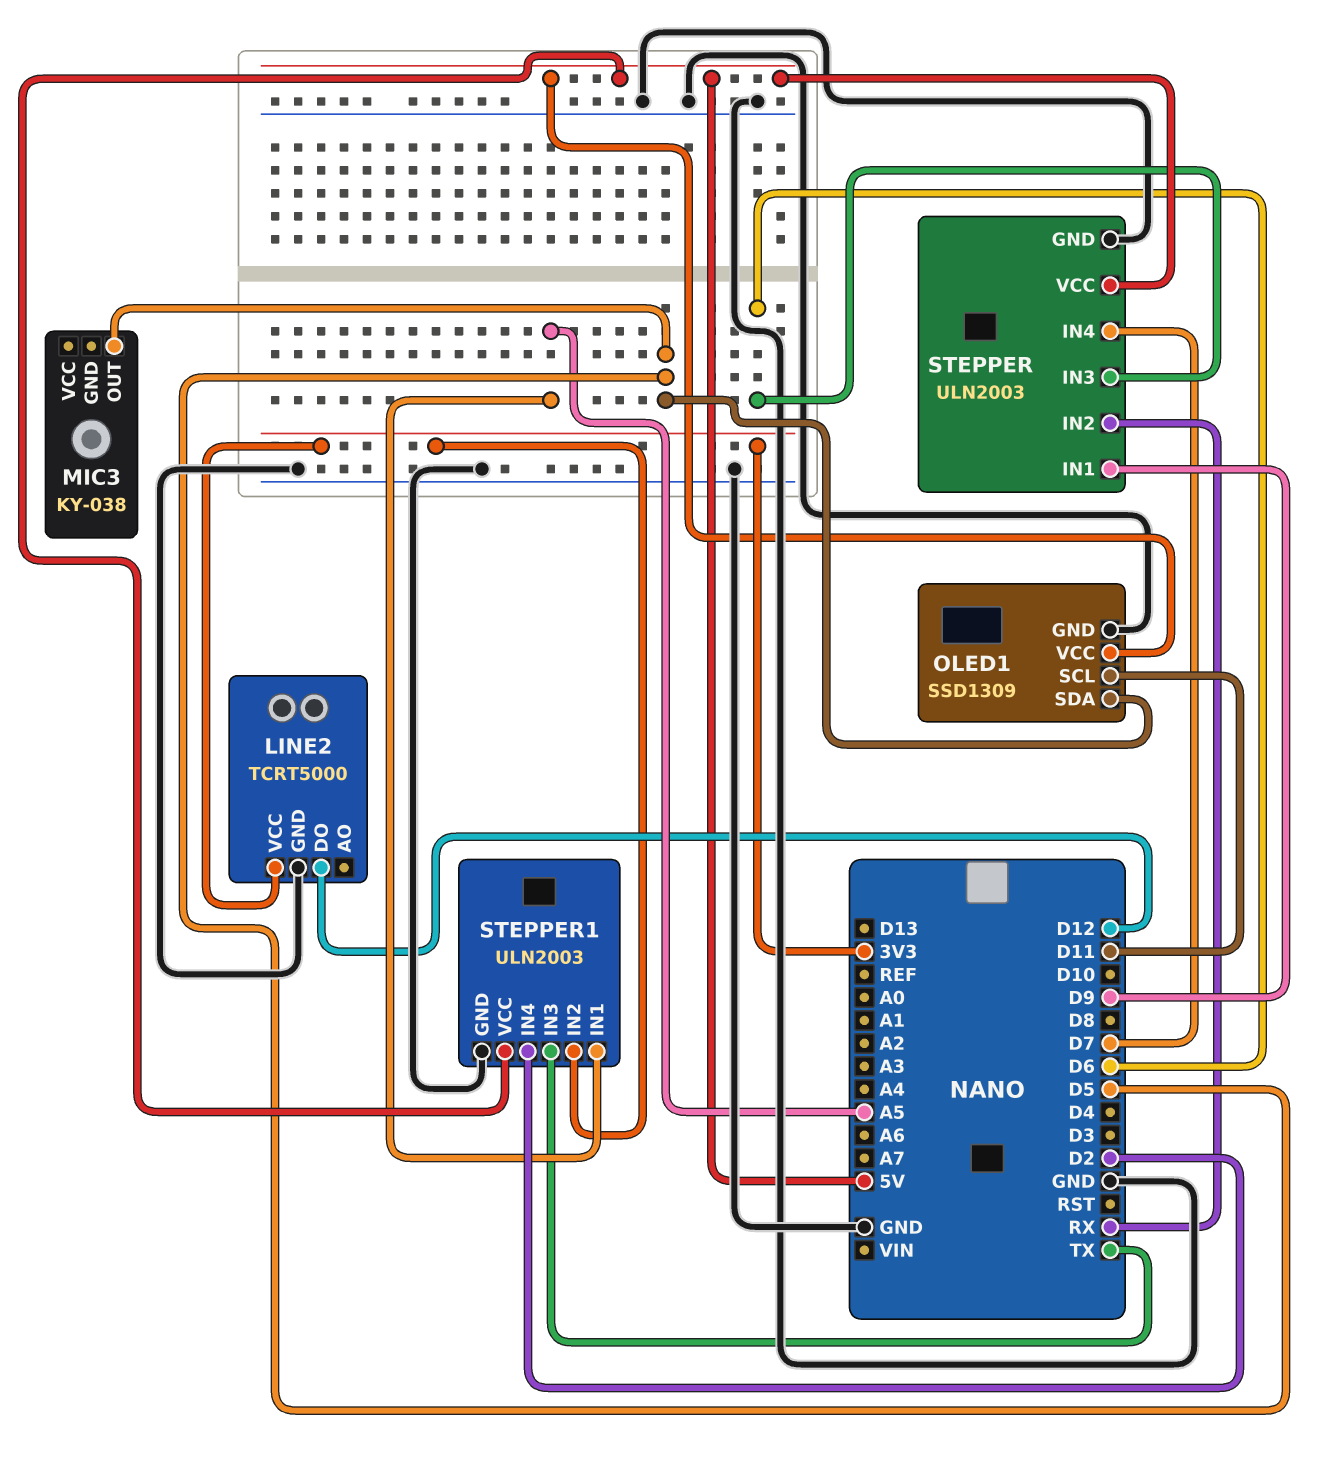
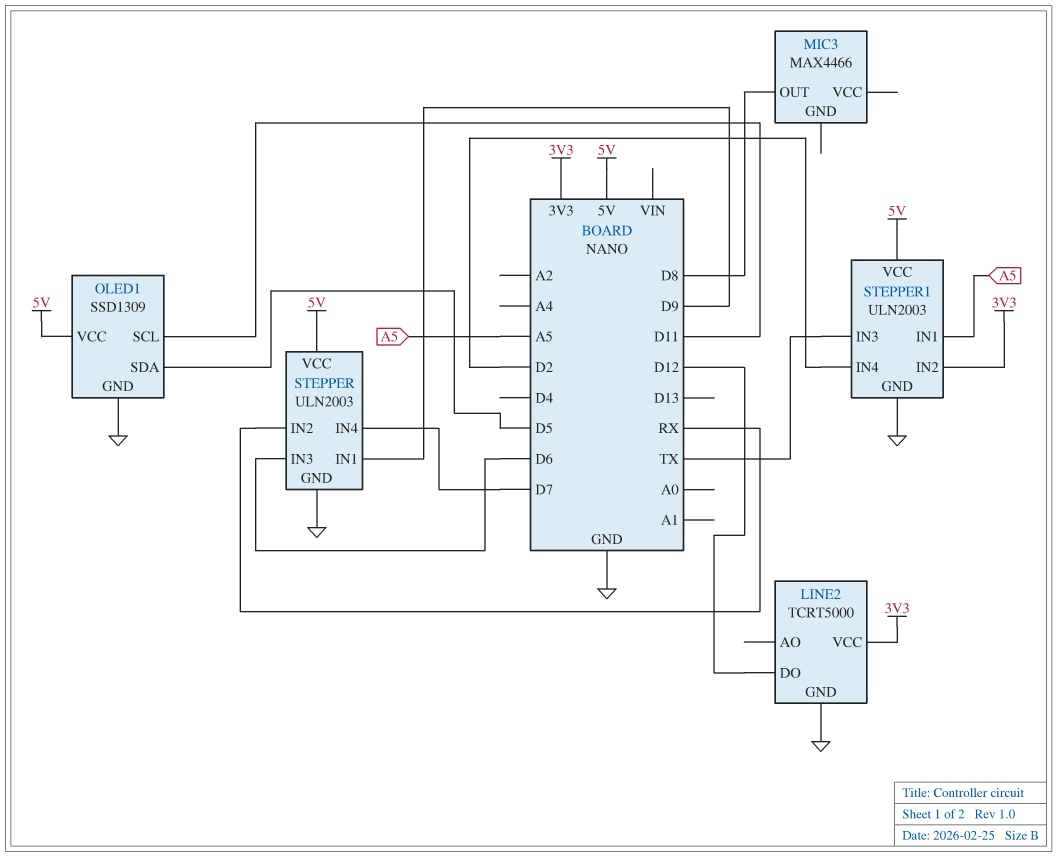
MIC3: KY-038 -> MAX4466
MIC3 pin OUT: D5 -> D8

